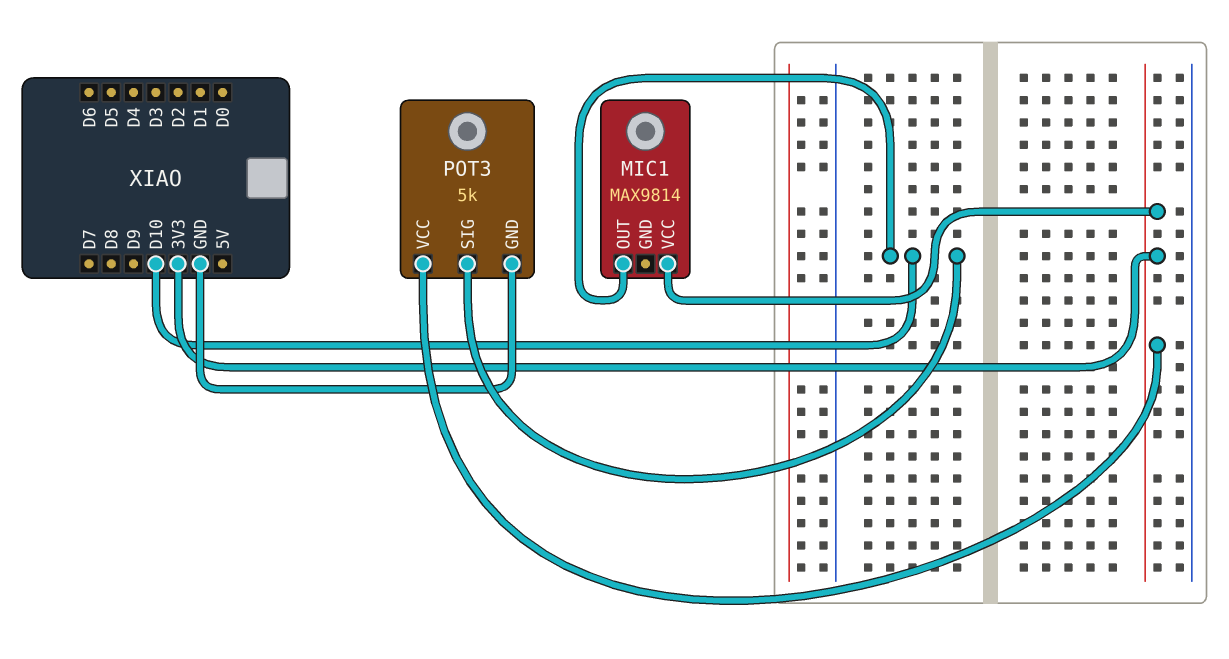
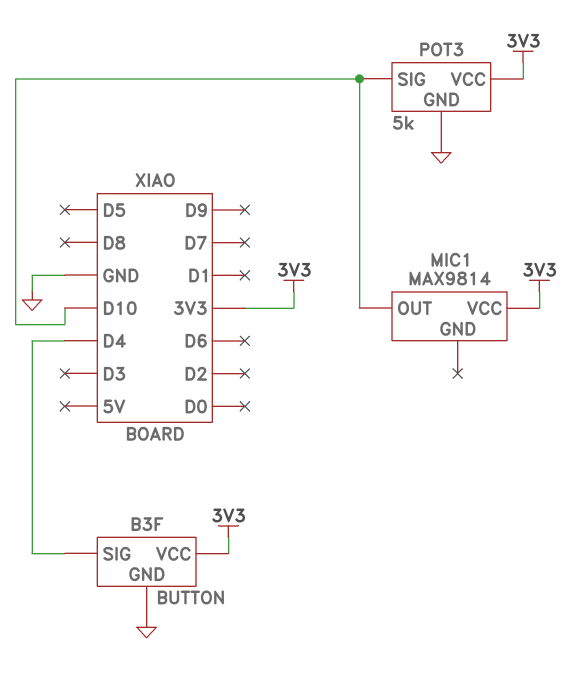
BUTTON: none -> B3F
BUTTON pin GND: none -> GND
BUTTON pin SIG: none -> D4
BUTTON pin VCC: none -> 3V3

